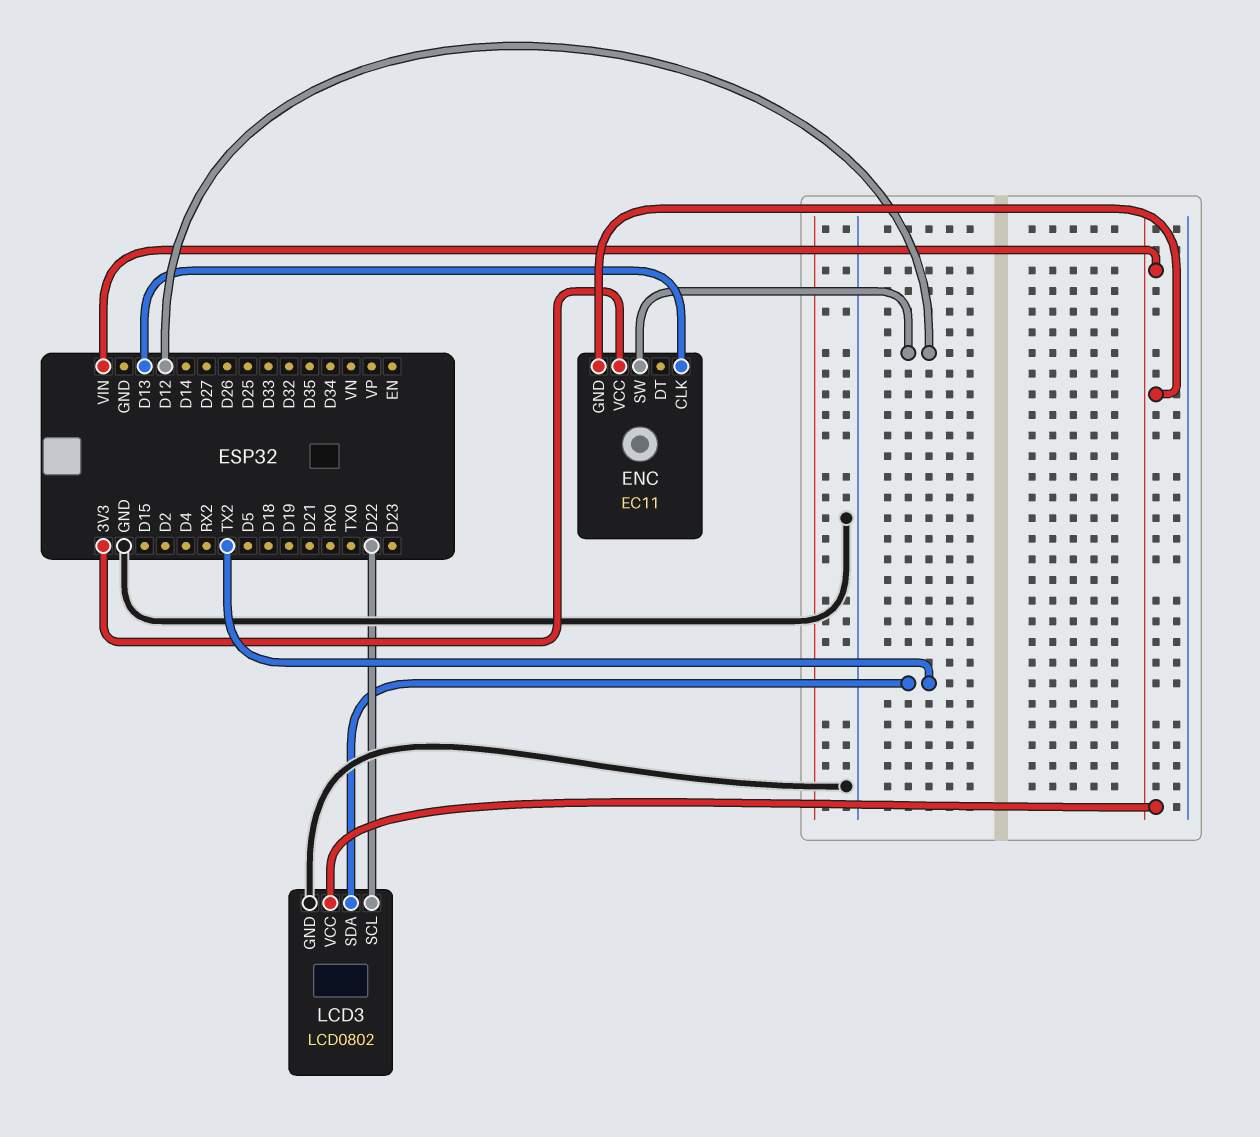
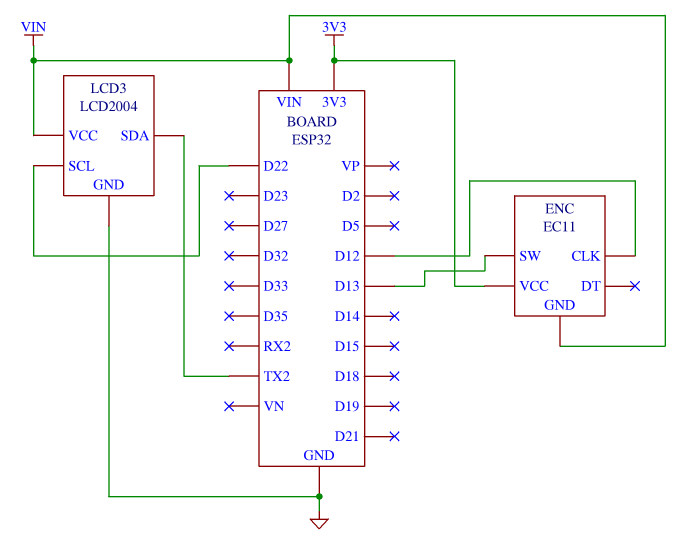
ENC pin CLK: D13 -> D12
ENC pin SW: D12 -> D13
LCD3: LCD0802 -> LCD2004

